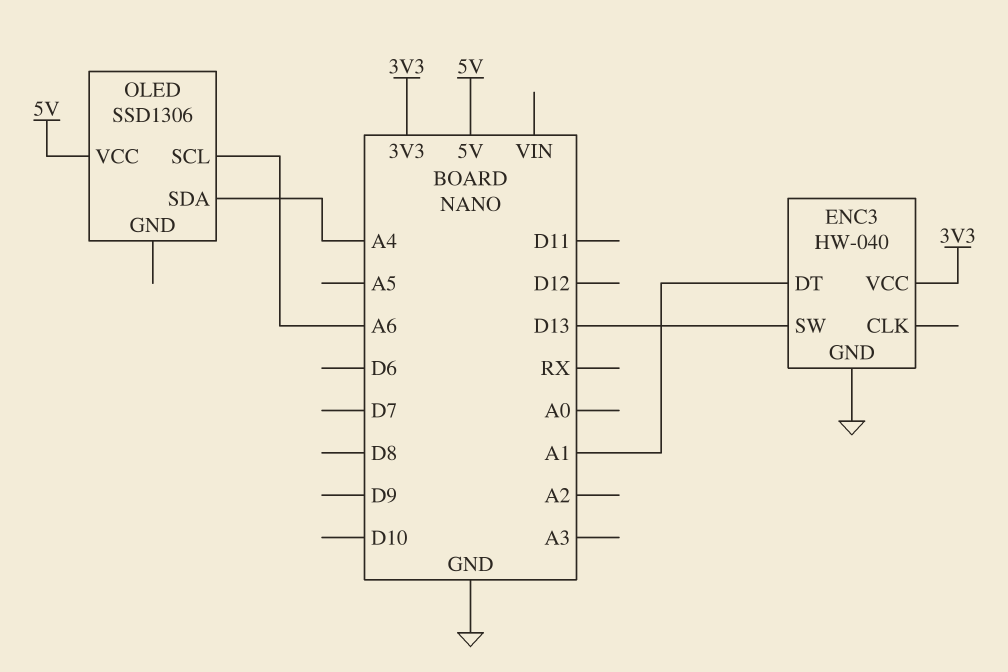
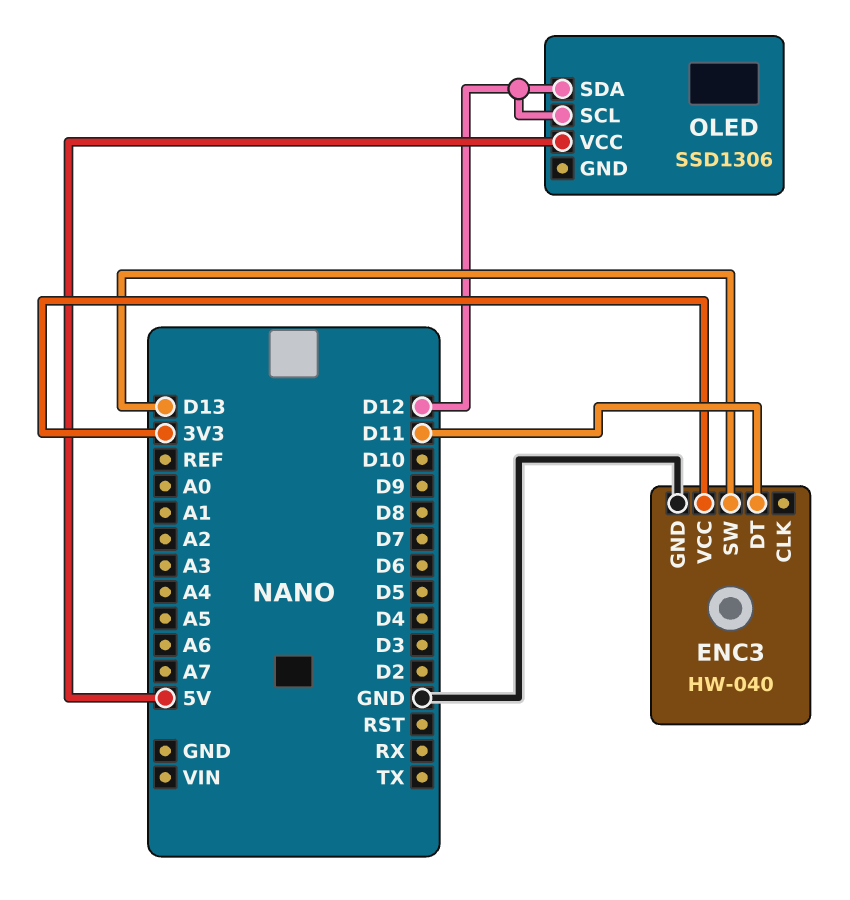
ENC3 pin DT: A1 -> D11
OLED pin SCL: A6 -> D12
OLED pin SDA: A4 -> D12

